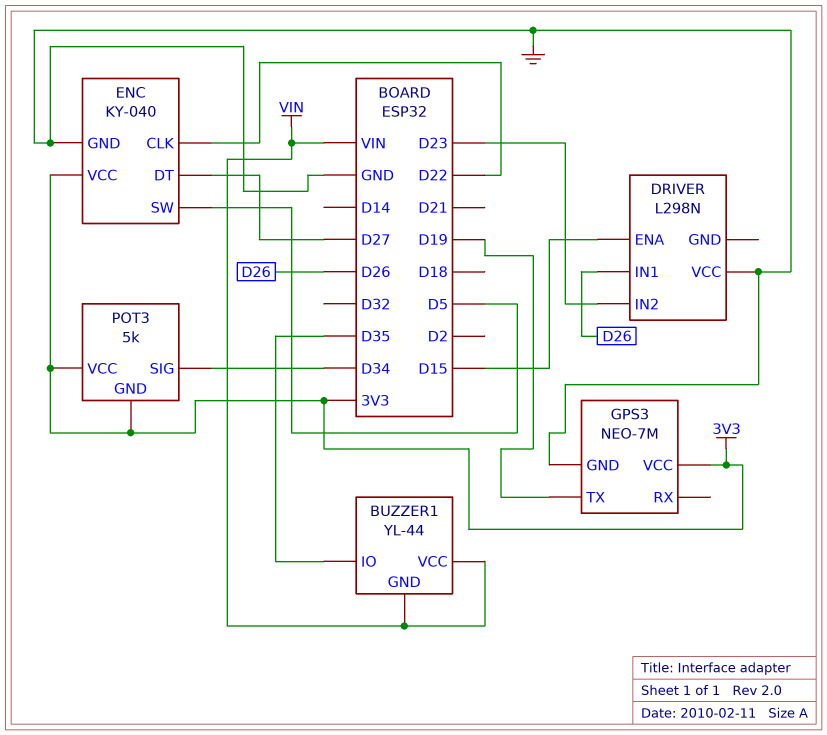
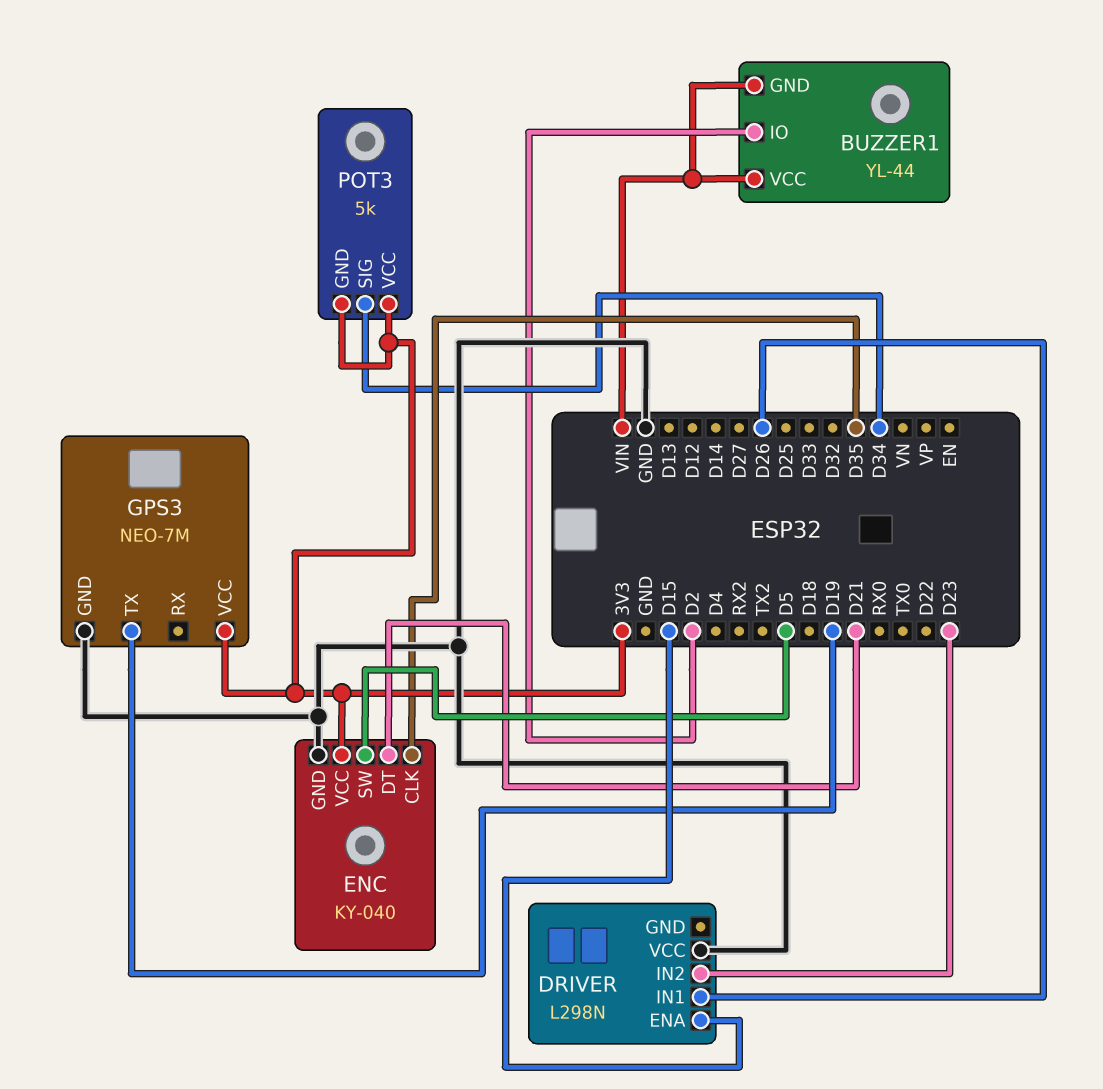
BUZZER1 pin IO: D35 -> D2
ENC pin CLK: D22 -> D35
ENC pin DT: D27 -> D21

